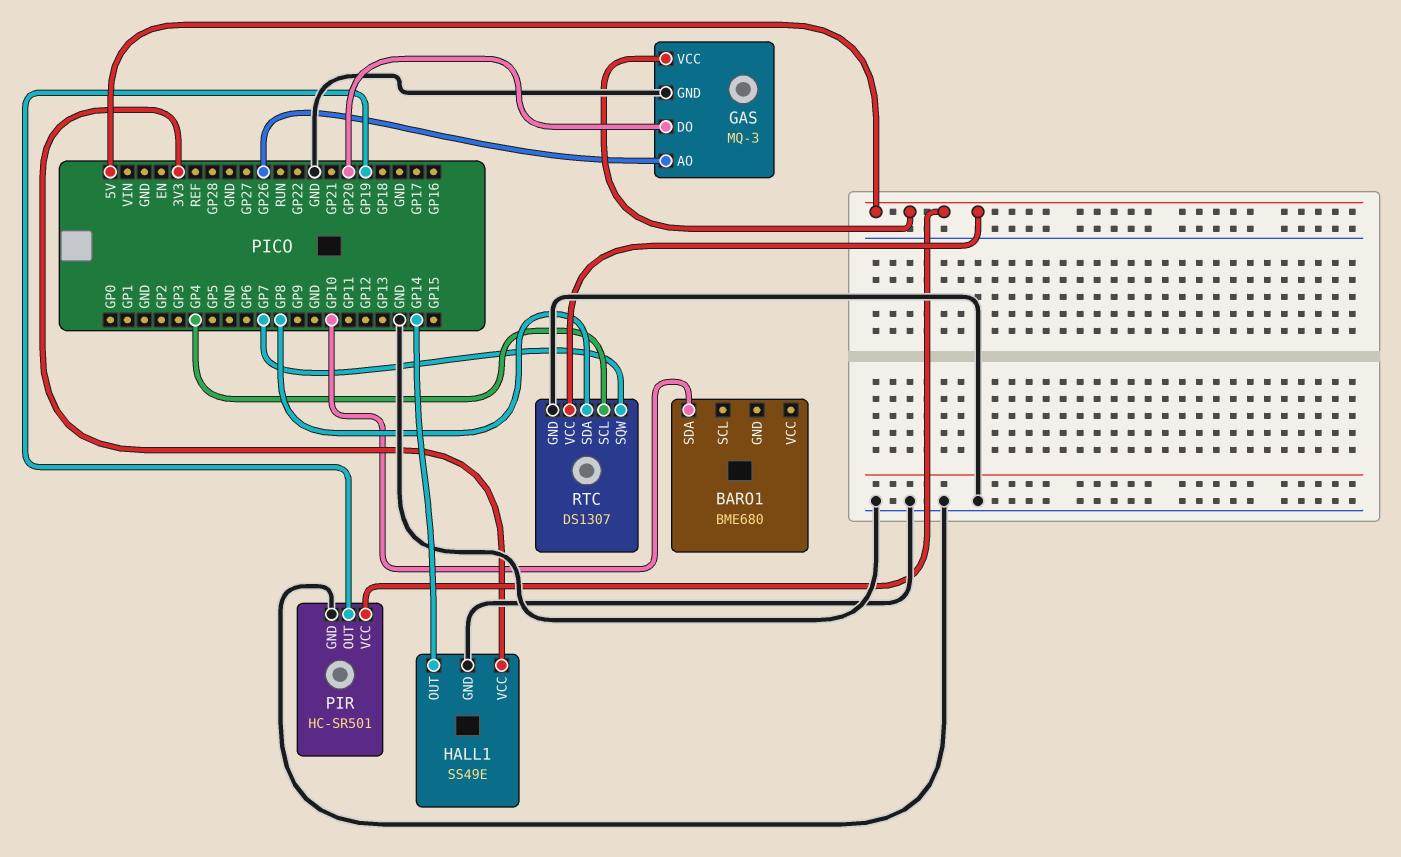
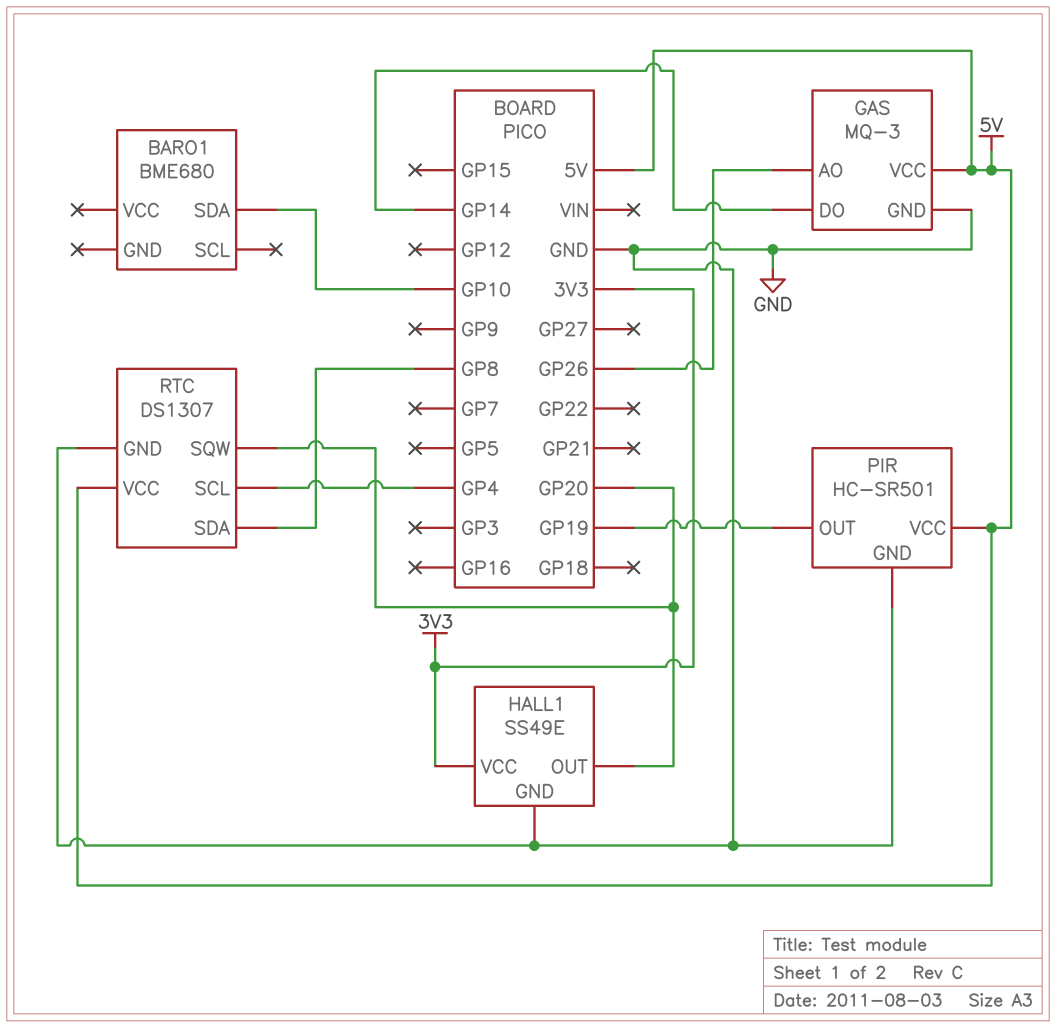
GAS pin DO: GP20 -> GP14
HALL1 pin OUT: GP14 -> GP20
RTC pin SQW: GP7 -> GP20

